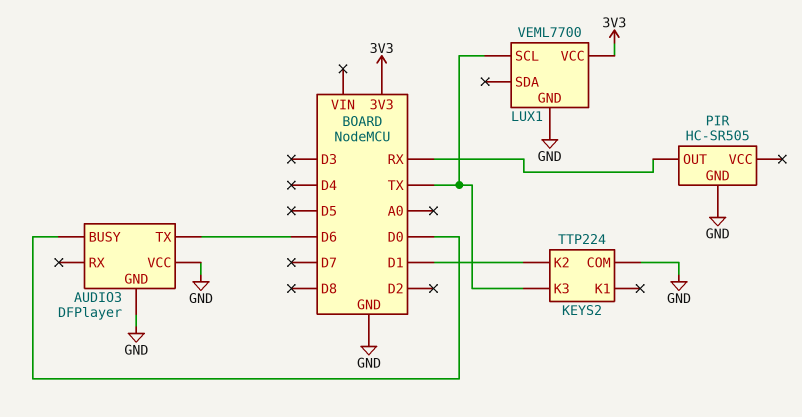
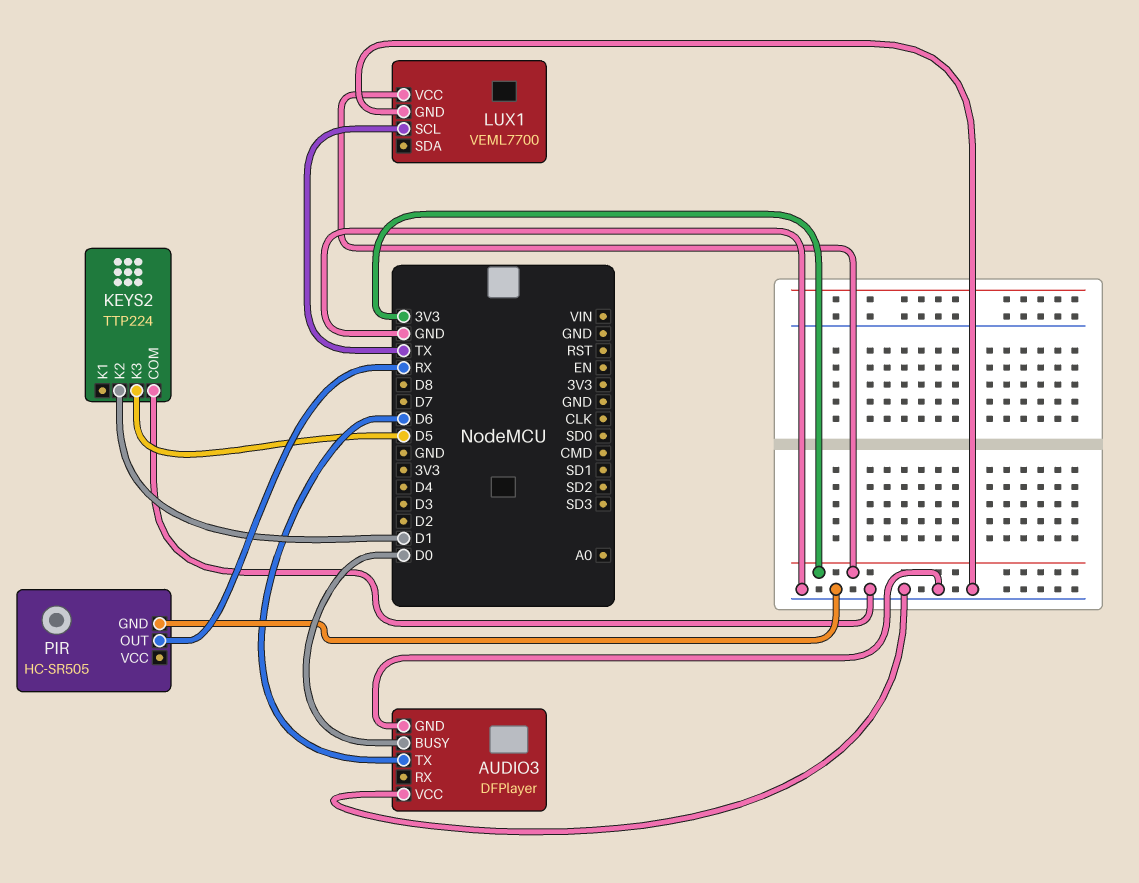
KEYS2 pin K3: TX -> D5

